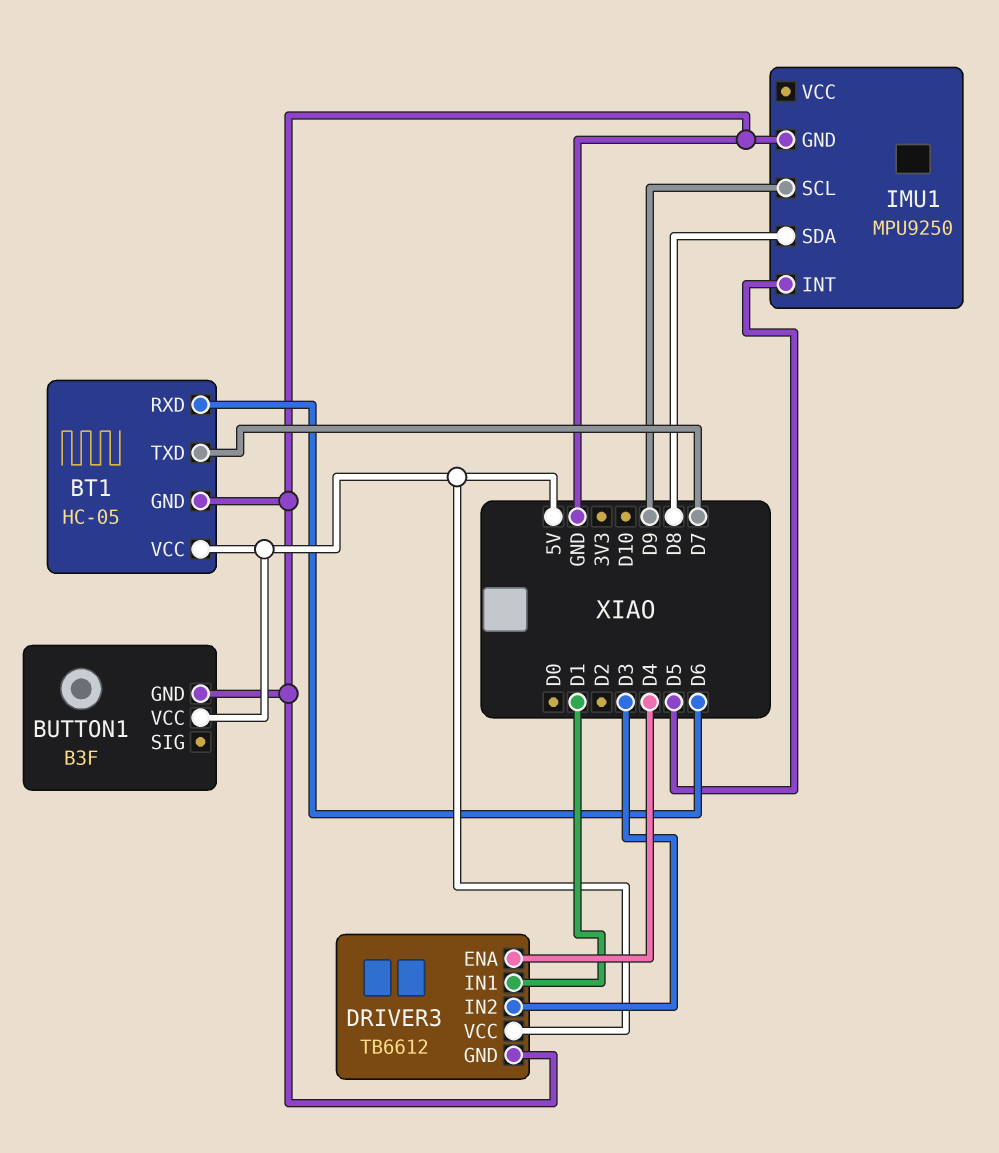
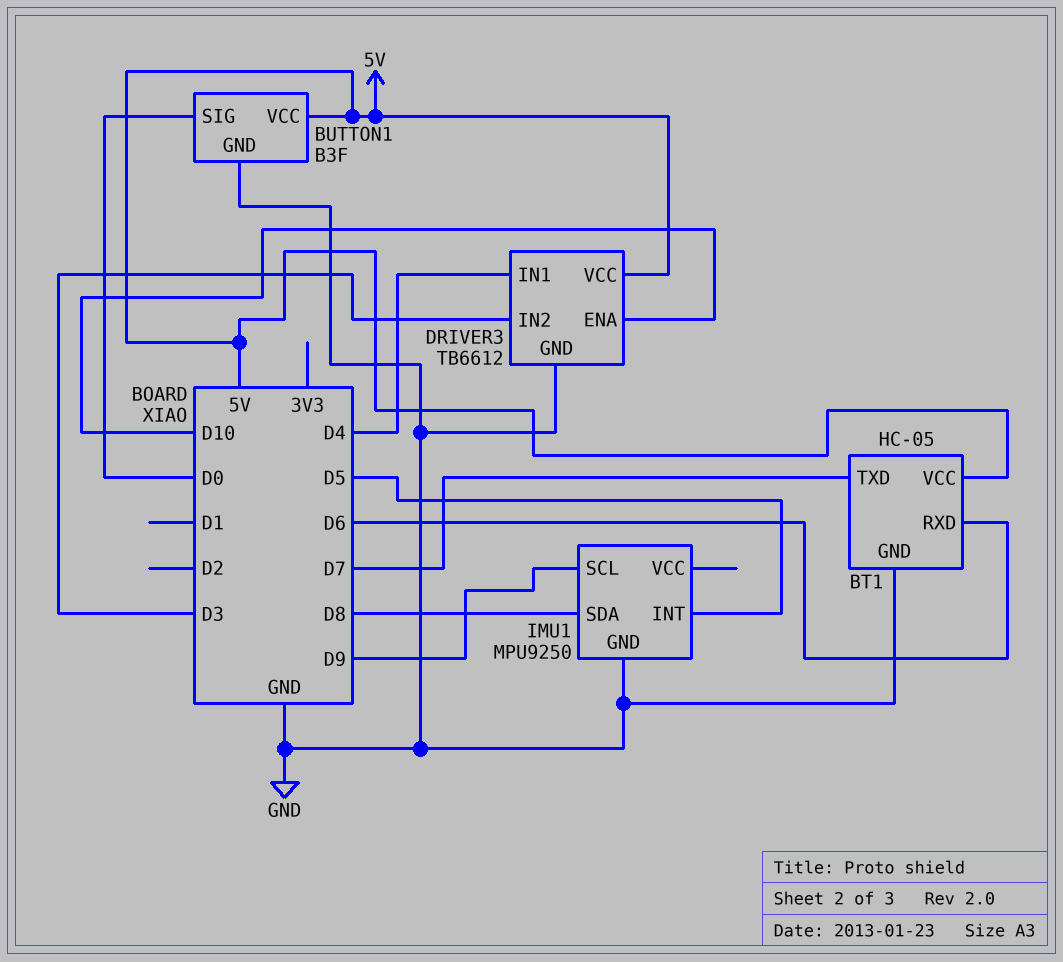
BUTTON1 pin SIG: none -> D0
DRIVER3 pin ENA: D4 -> D10
DRIVER3 pin IN1: D1 -> D4

